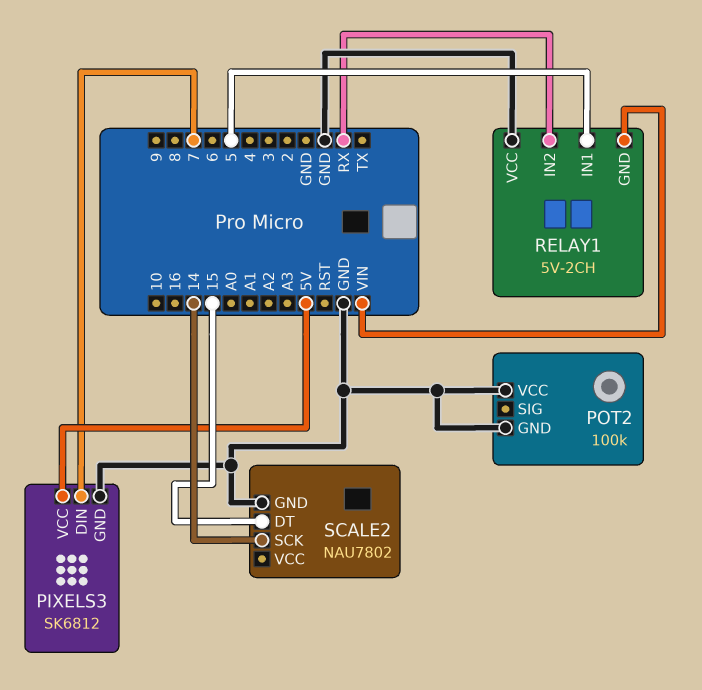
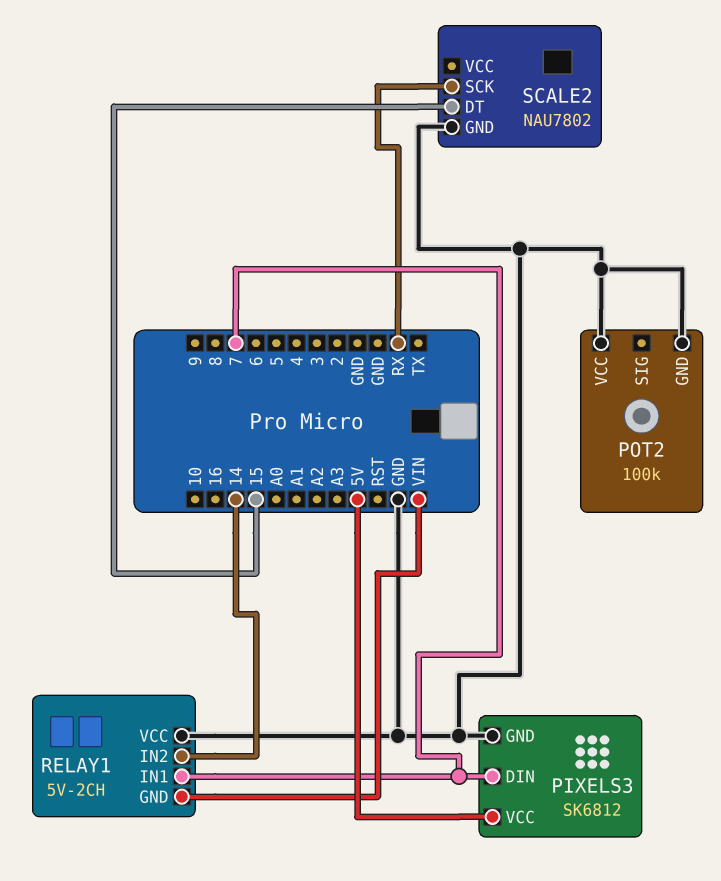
RELAY1 pin IN1: 5 -> 7
RELAY1 pin IN2: RX -> 14
SCALE2 pin SCK: 14 -> RX

